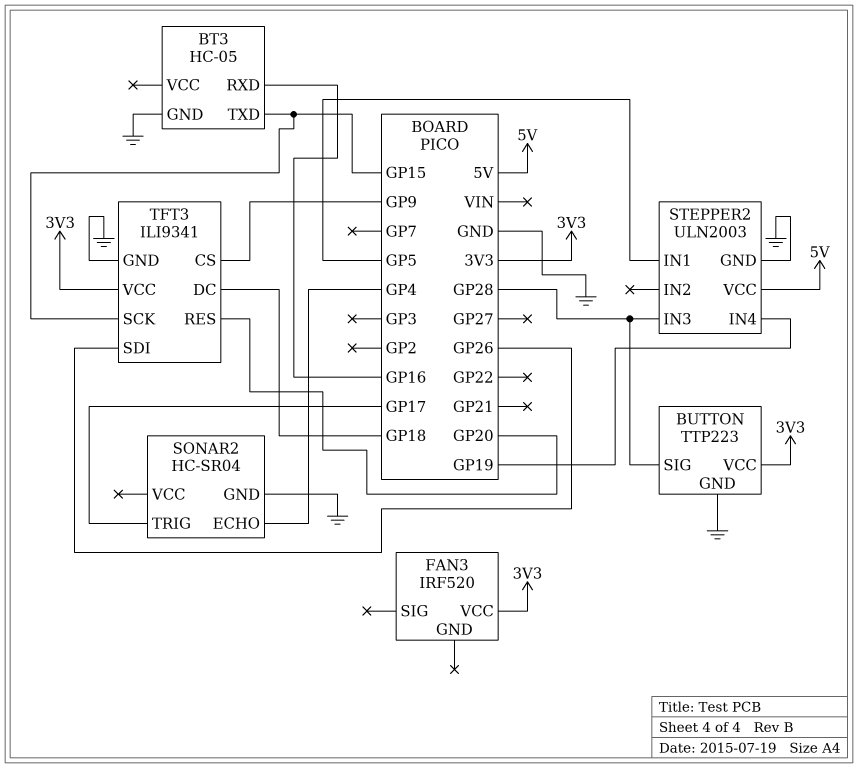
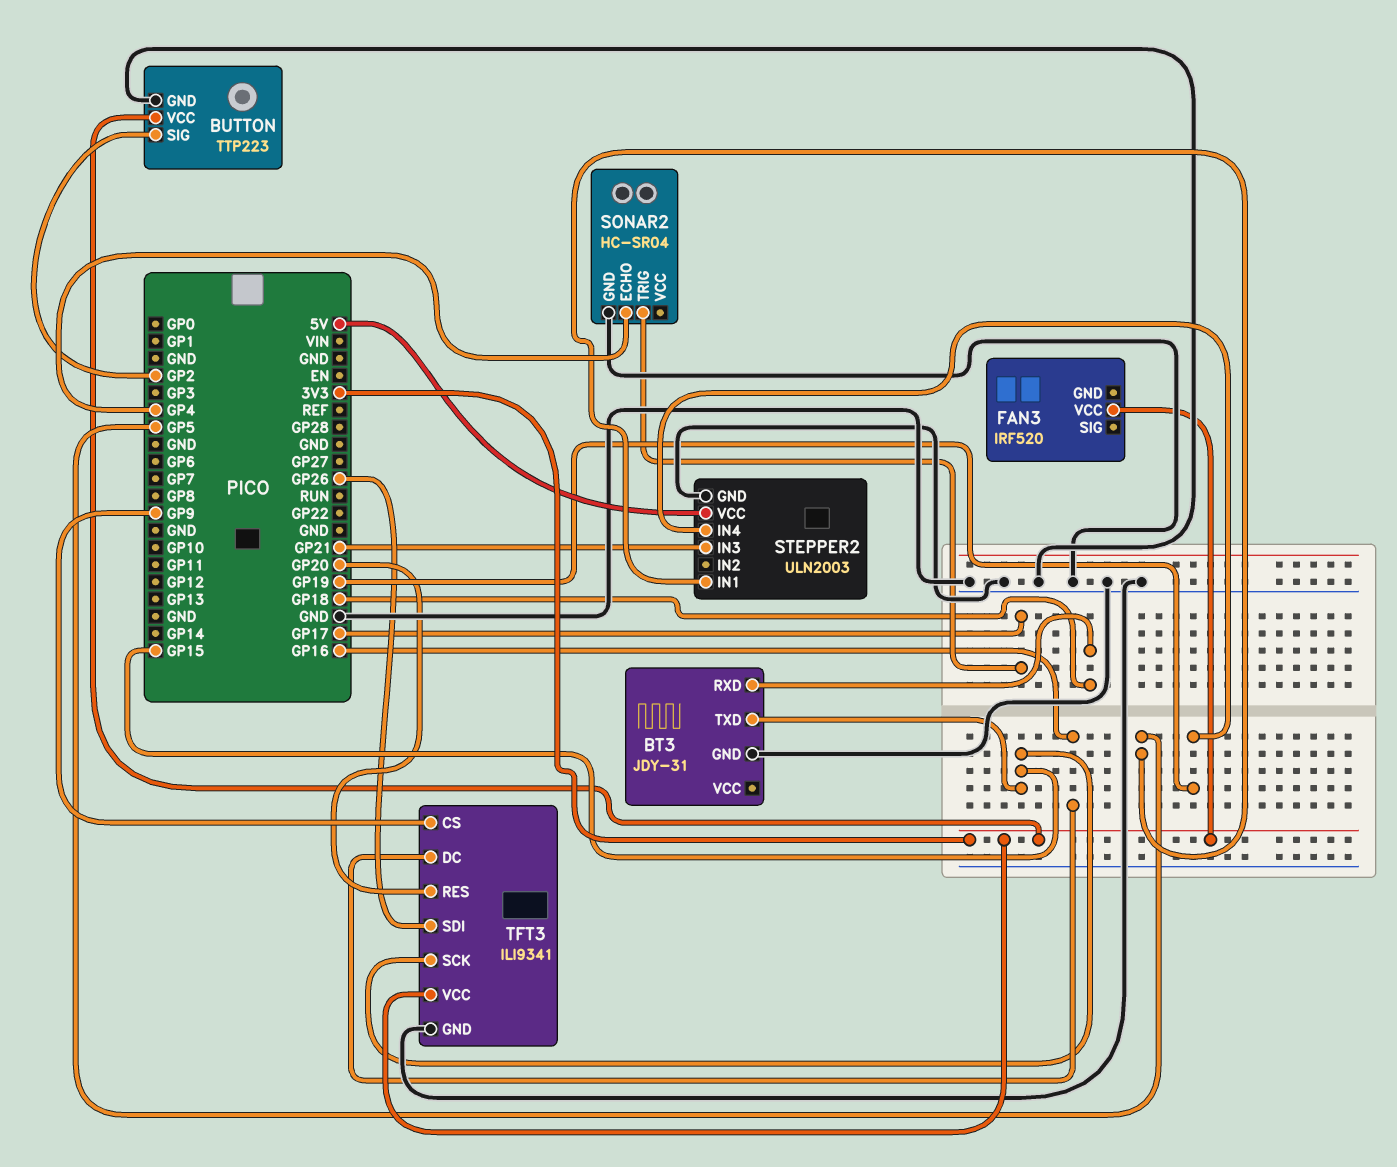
BT3: HC-05 -> JDY-31
BT3 pin RXD: GP16 -> GP18
BUTTON pin SIG: GP28 -> GP2
STEPPER2 pin IN3: GP28 -> GP21
TFT3 pin DC: GP18 -> GP16

